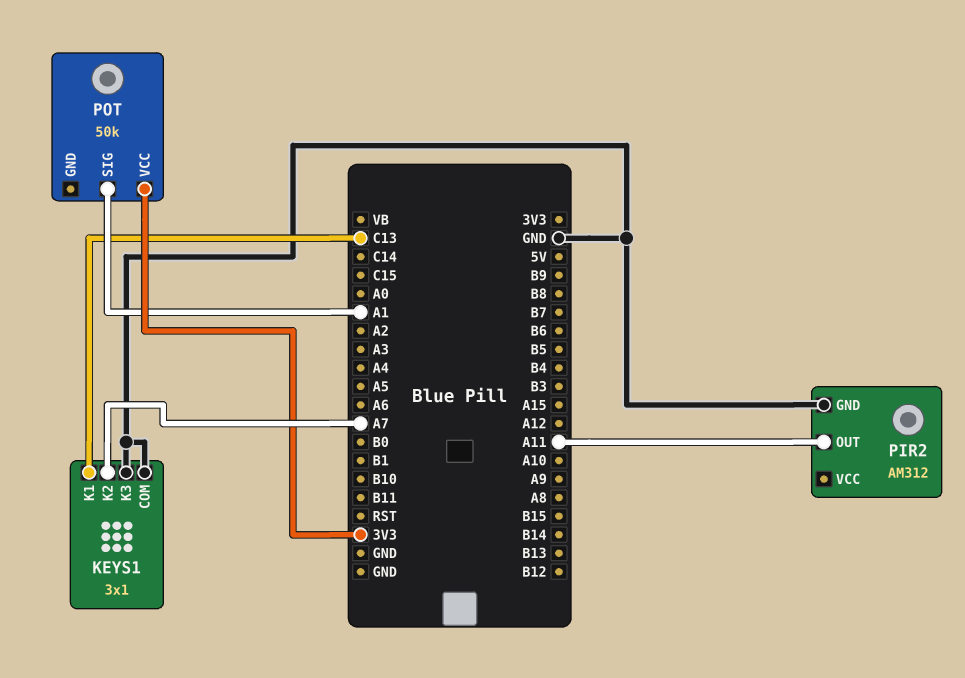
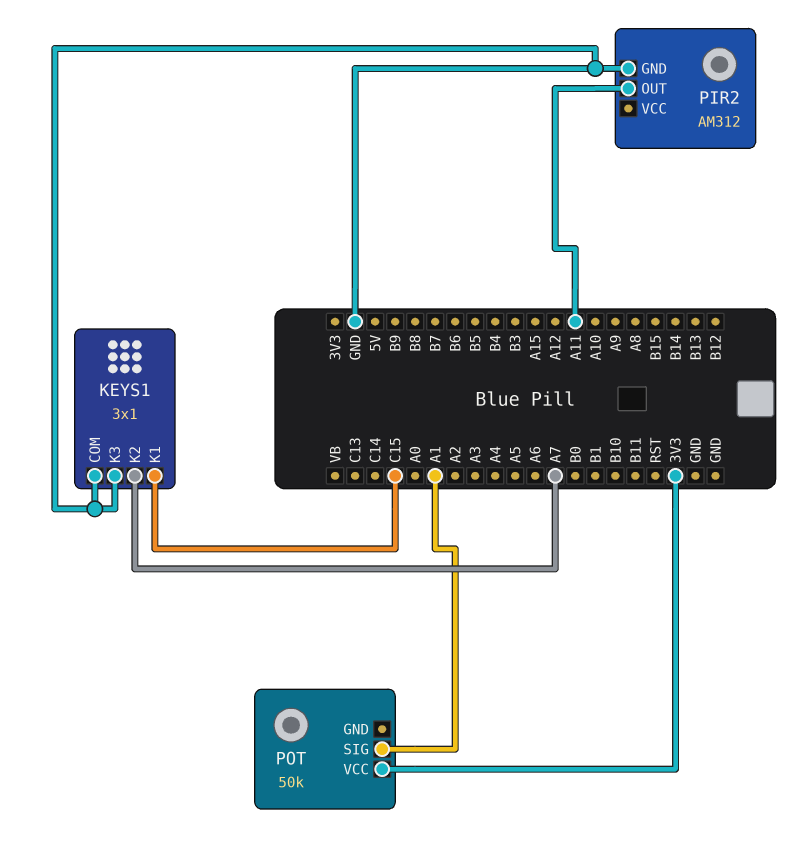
KEYS1 pin K1: C13 -> C15

